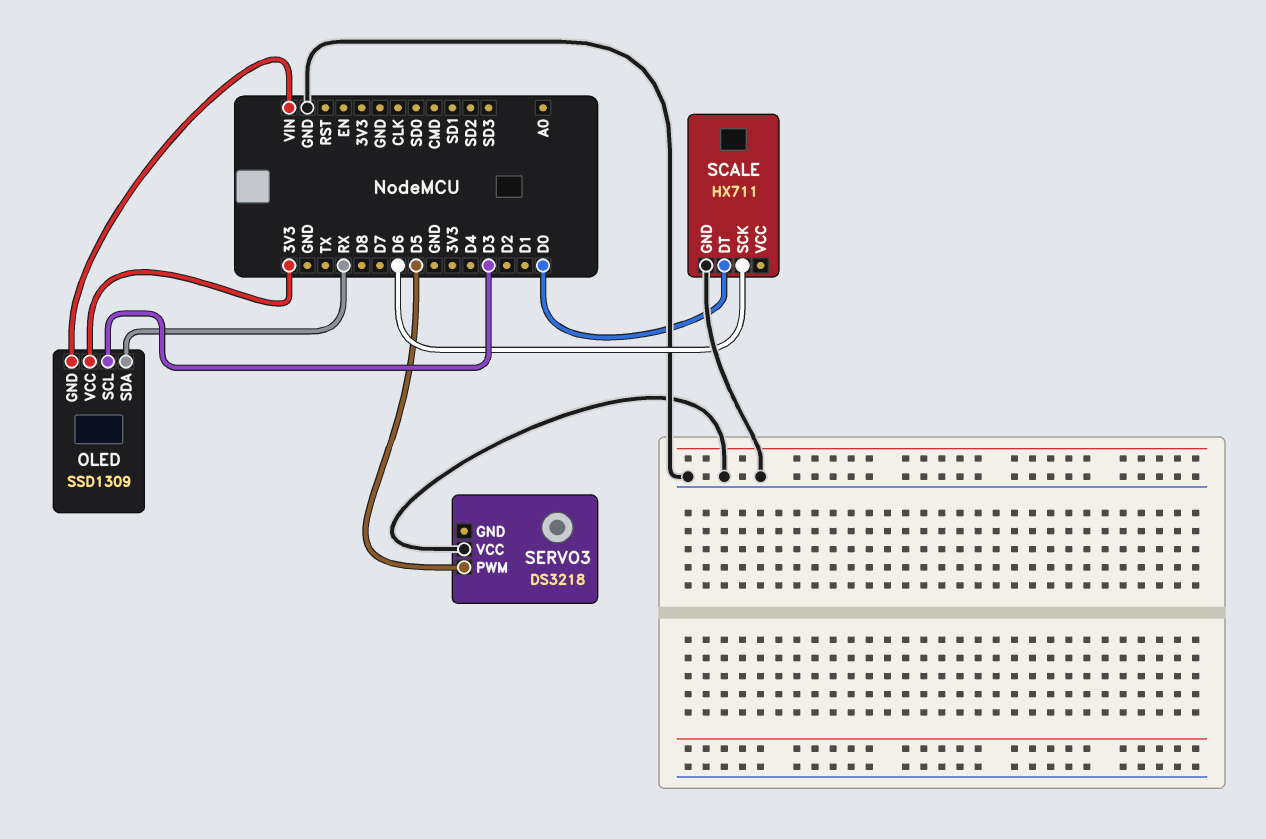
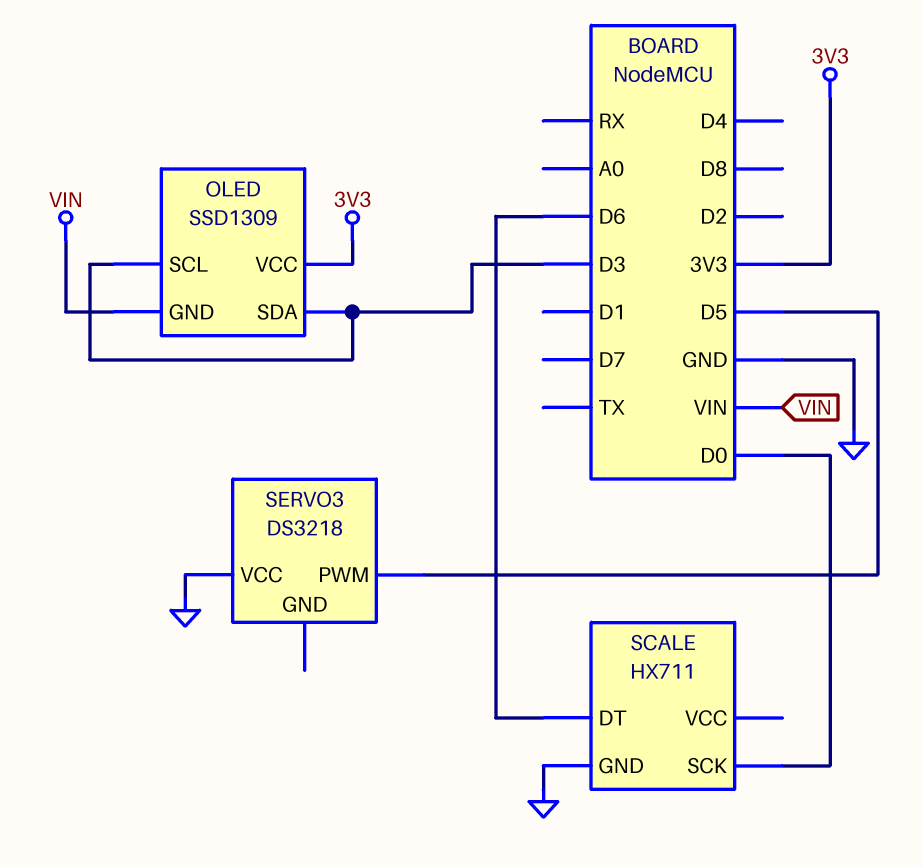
OLED pin SDA: RX -> D3
SCALE pin DT: D0 -> D6
SCALE pin SCK: D6 -> D0

